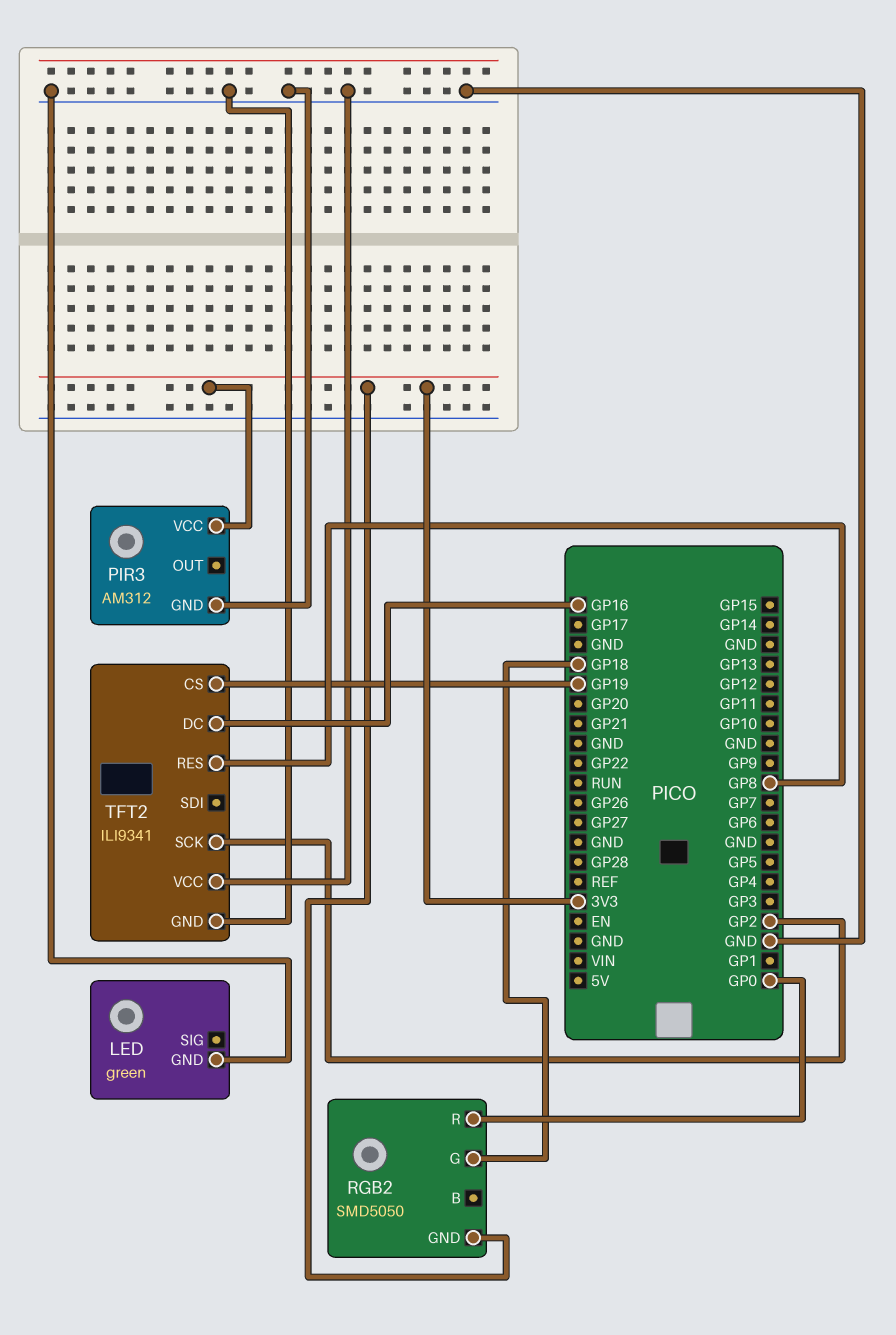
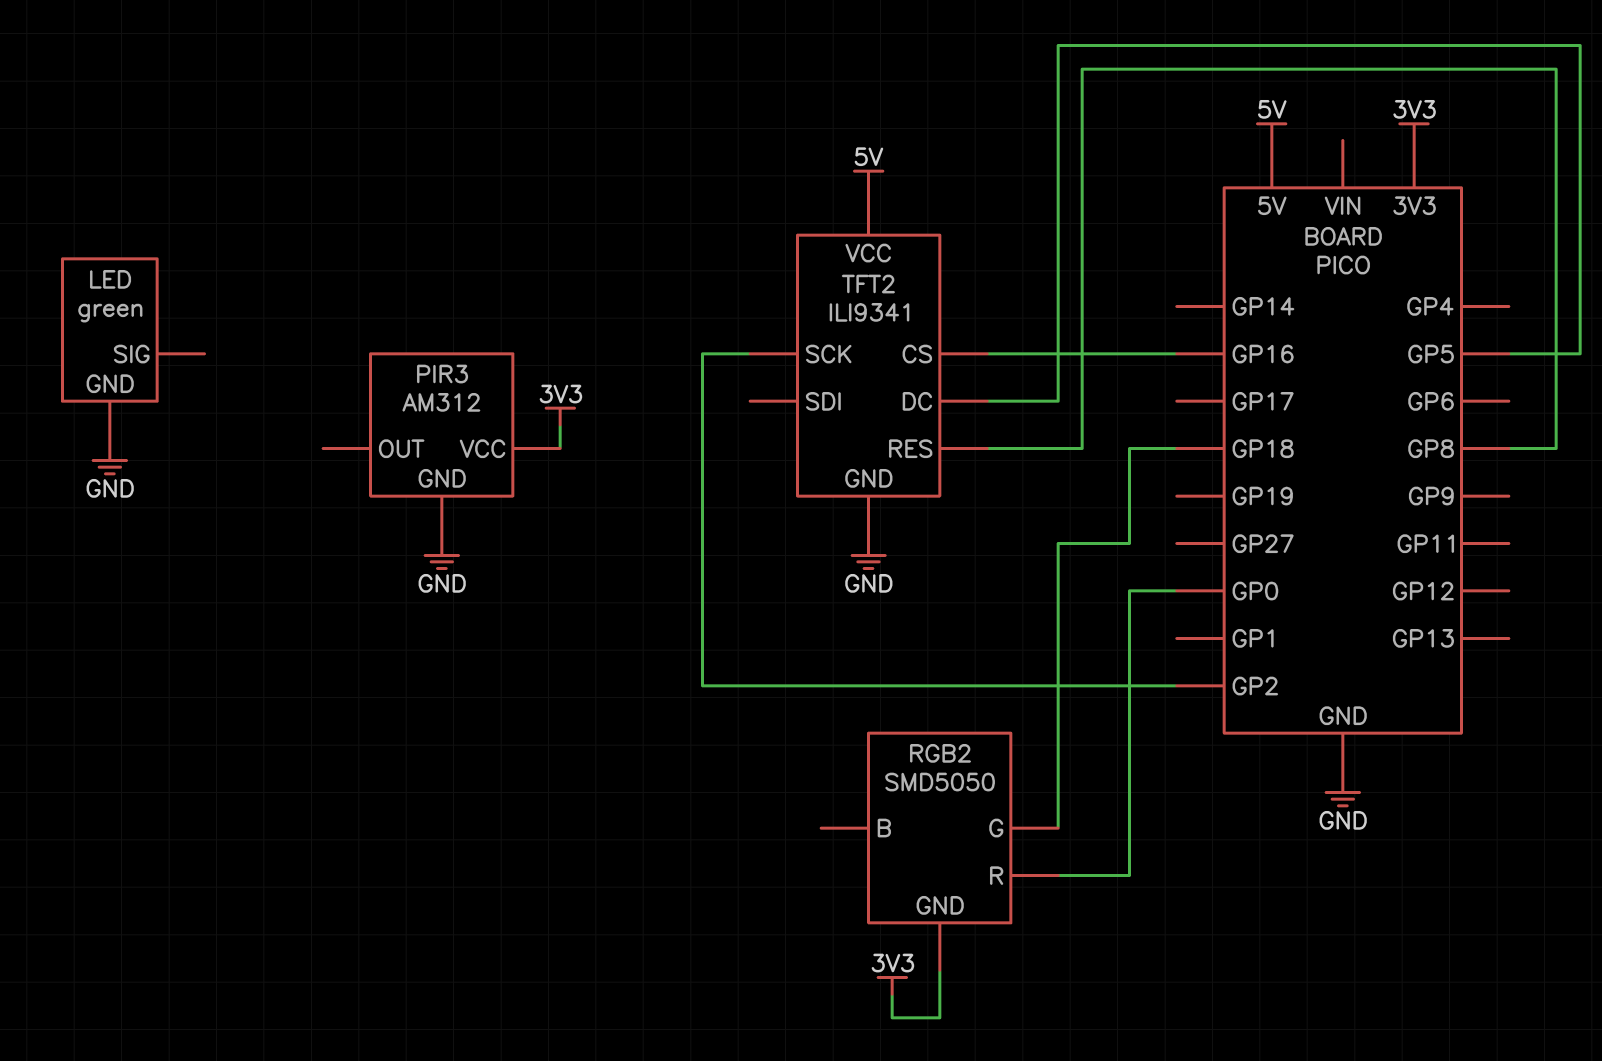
TFT2 pin CS: GP19 -> GP16
TFT2 pin DC: GP16 -> GP5
TFT2 pin VCC: GND -> 5V

